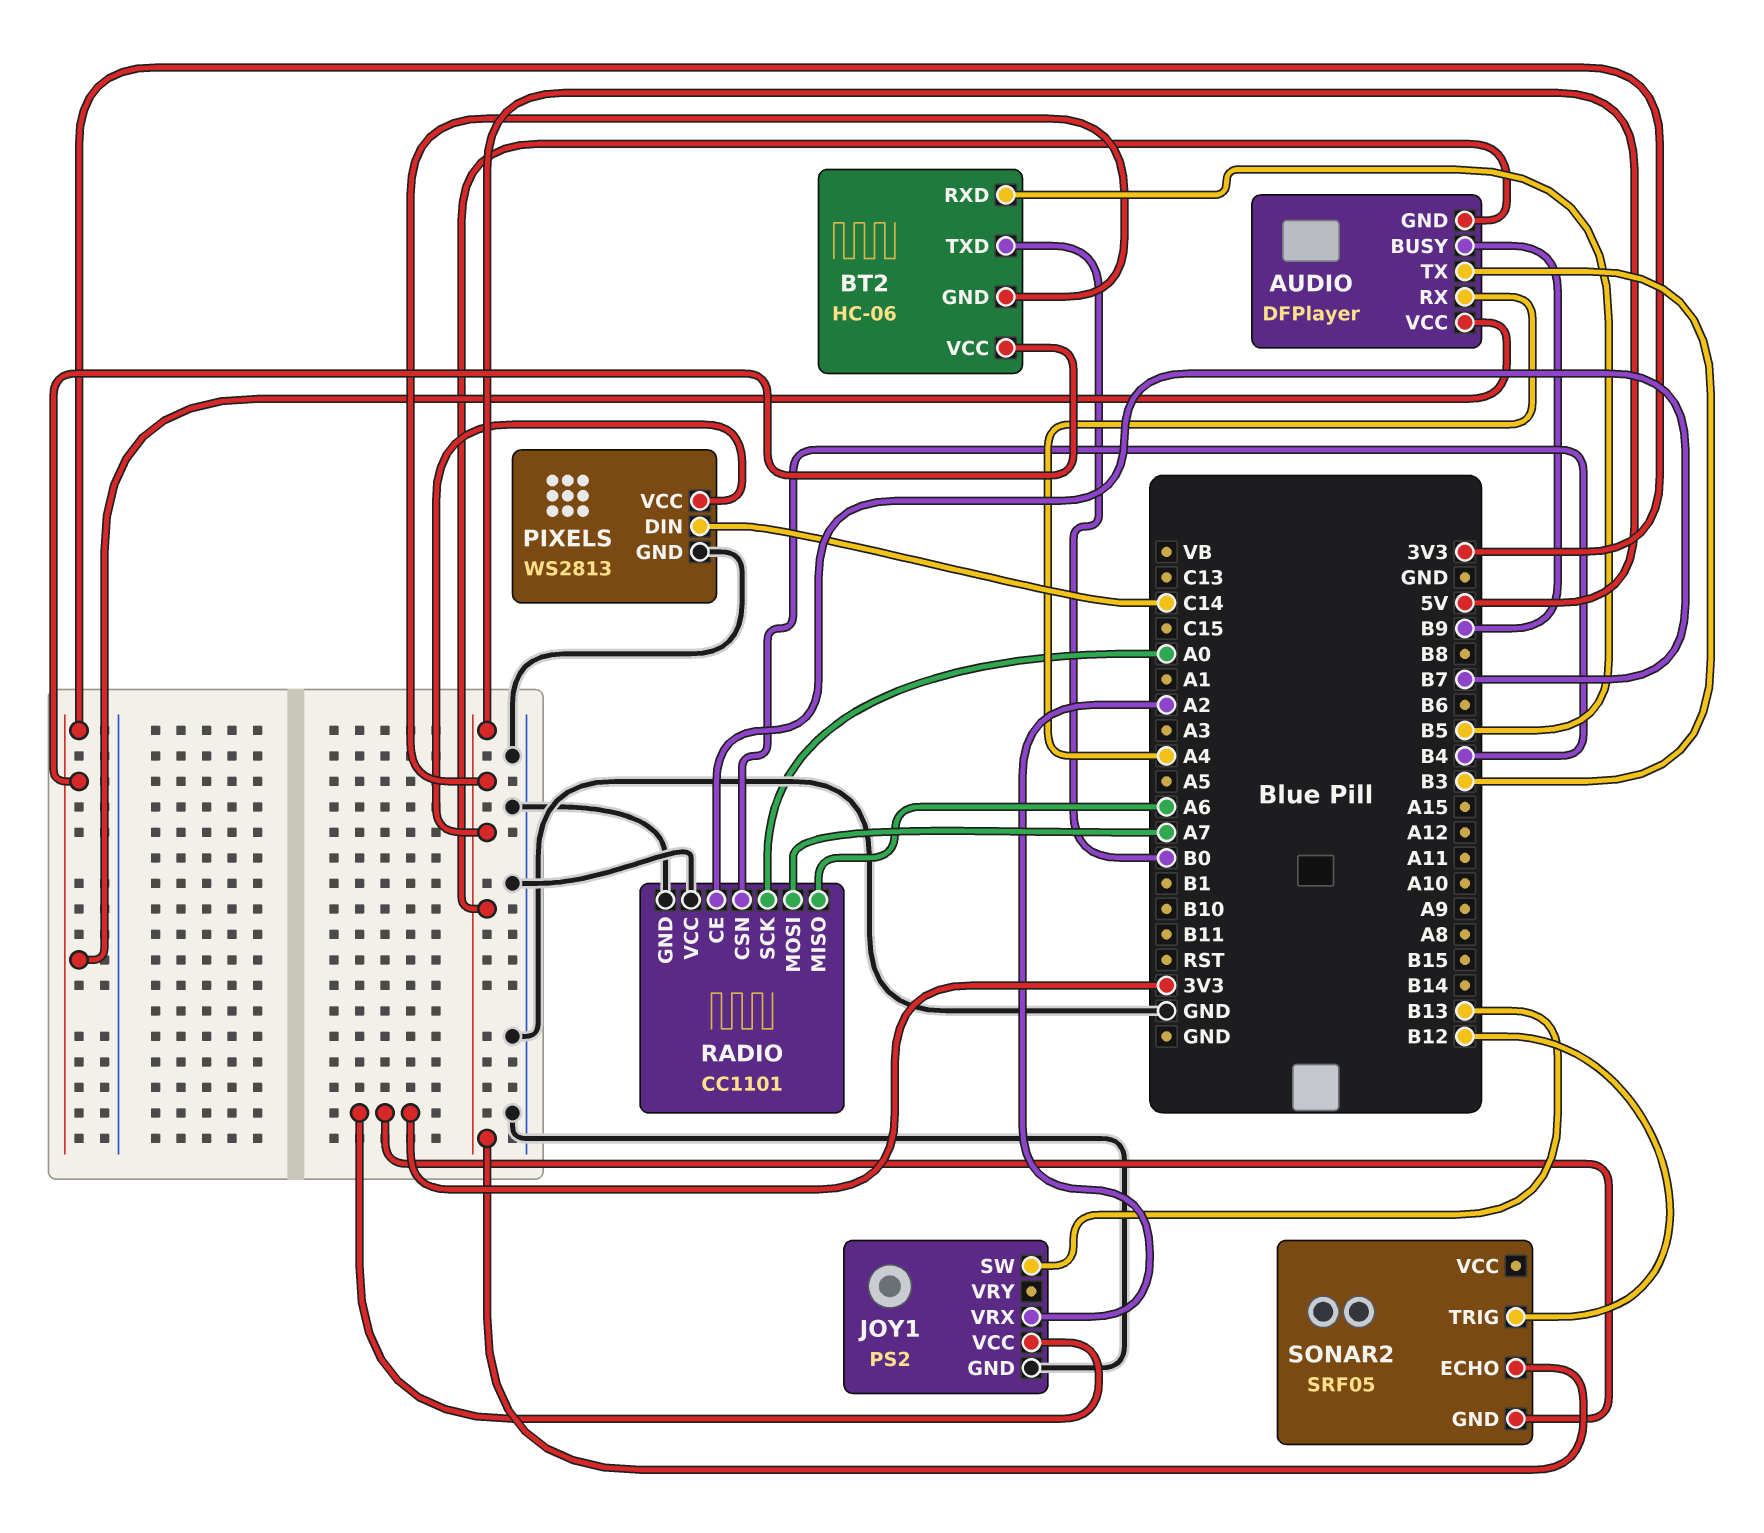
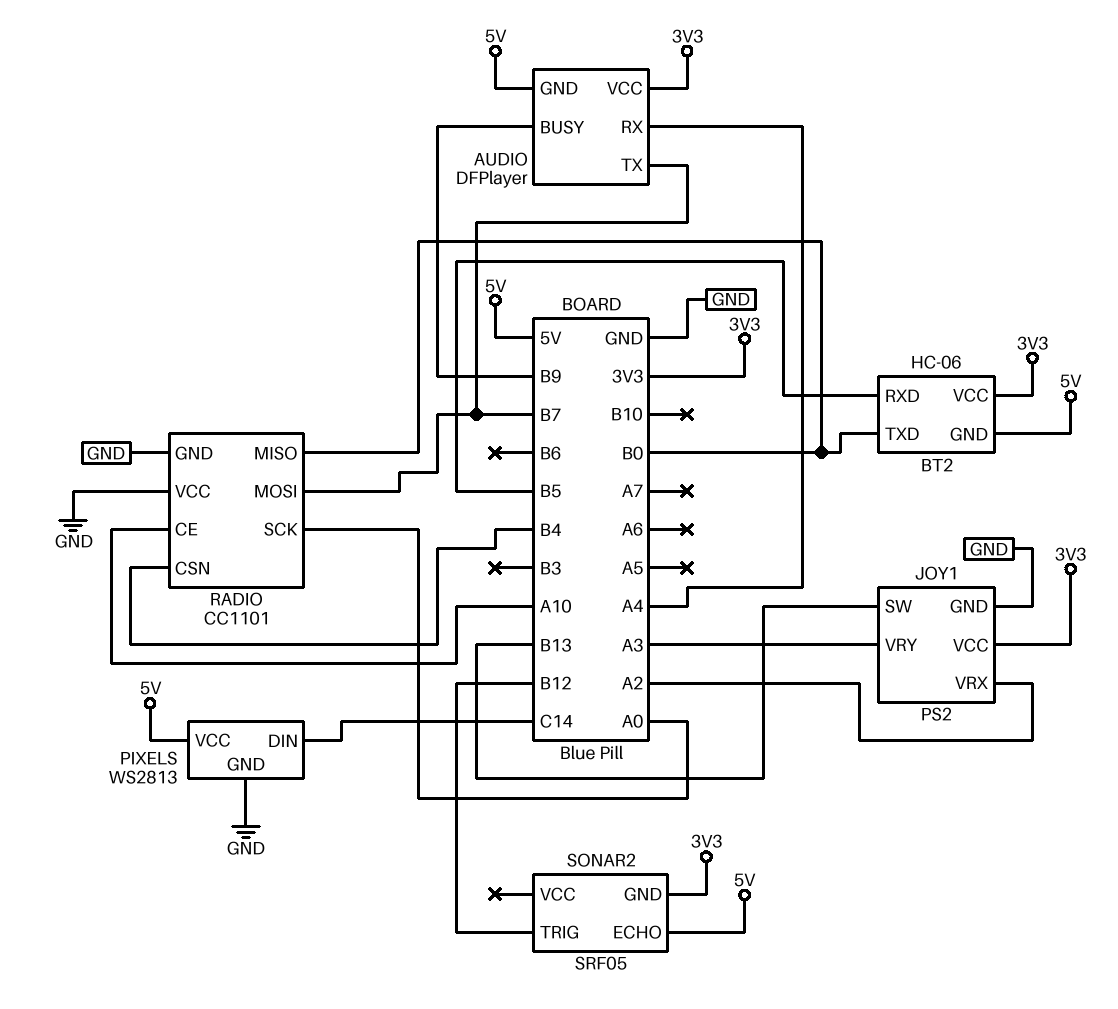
AUDIO pin TX: B3 -> B7
JOY1 pin VRY: none -> A3
RADIO pin CE: B7 -> A10
RADIO pin MISO: A6 -> B0
RADIO pin MOSI: A7 -> B7

